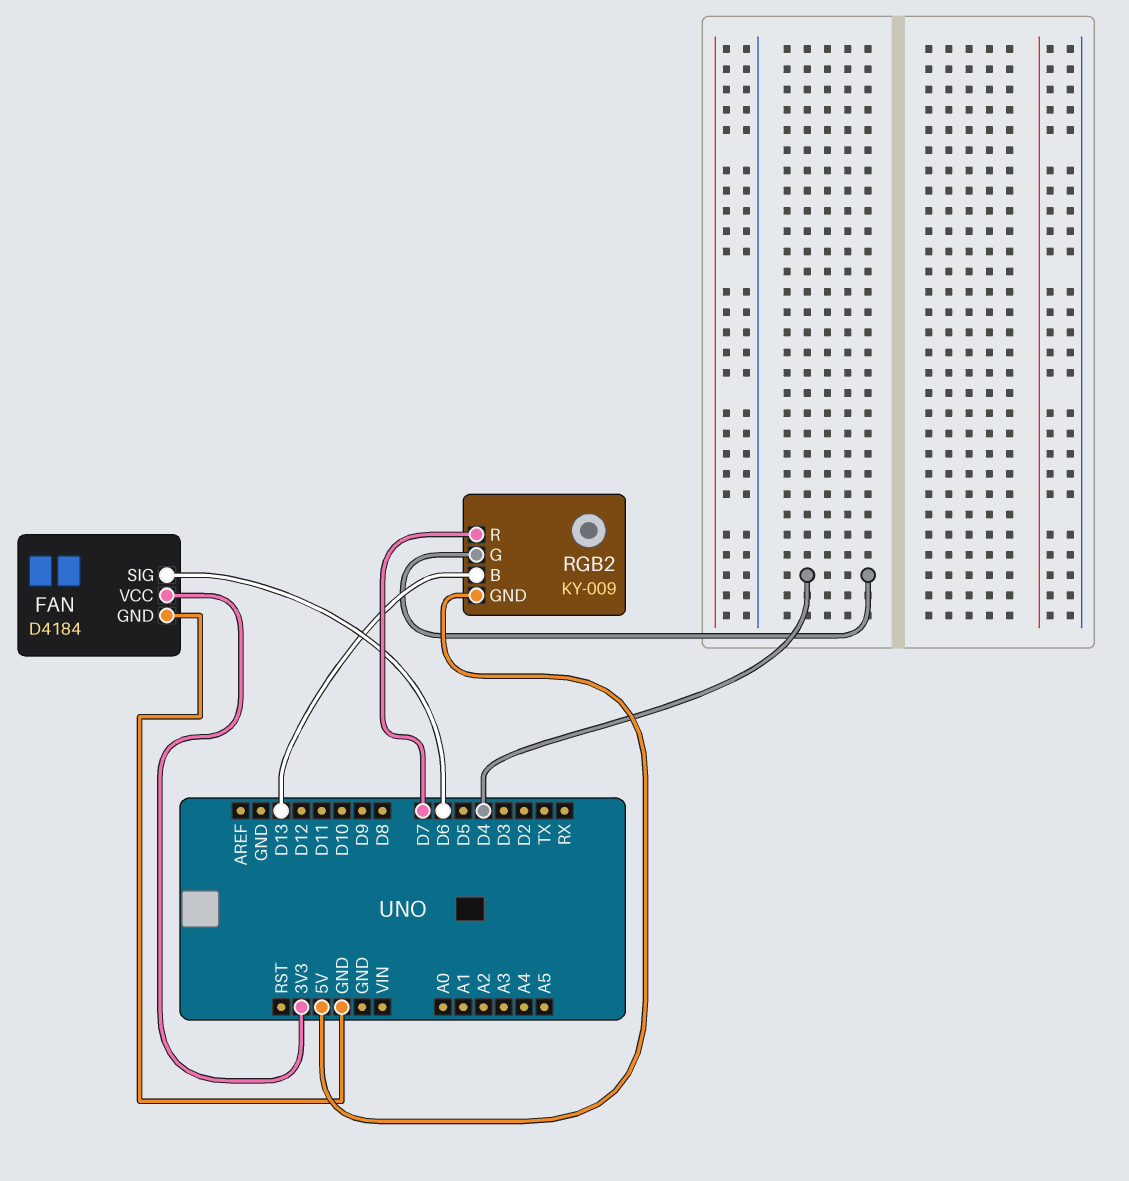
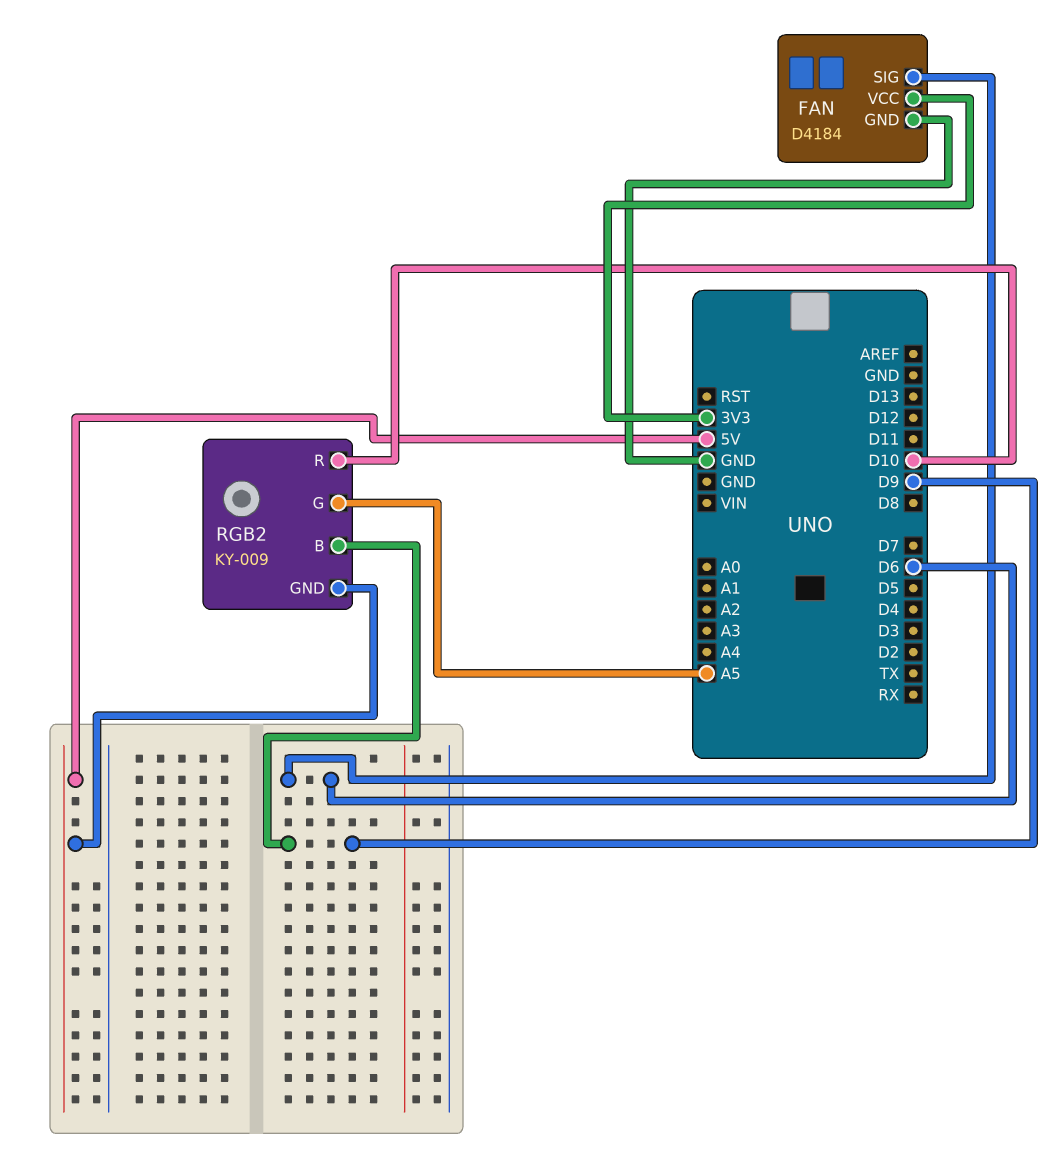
RGB2 pin B: D13 -> D9
RGB2 pin G: D4 -> A5
RGB2 pin R: D7 -> D10

